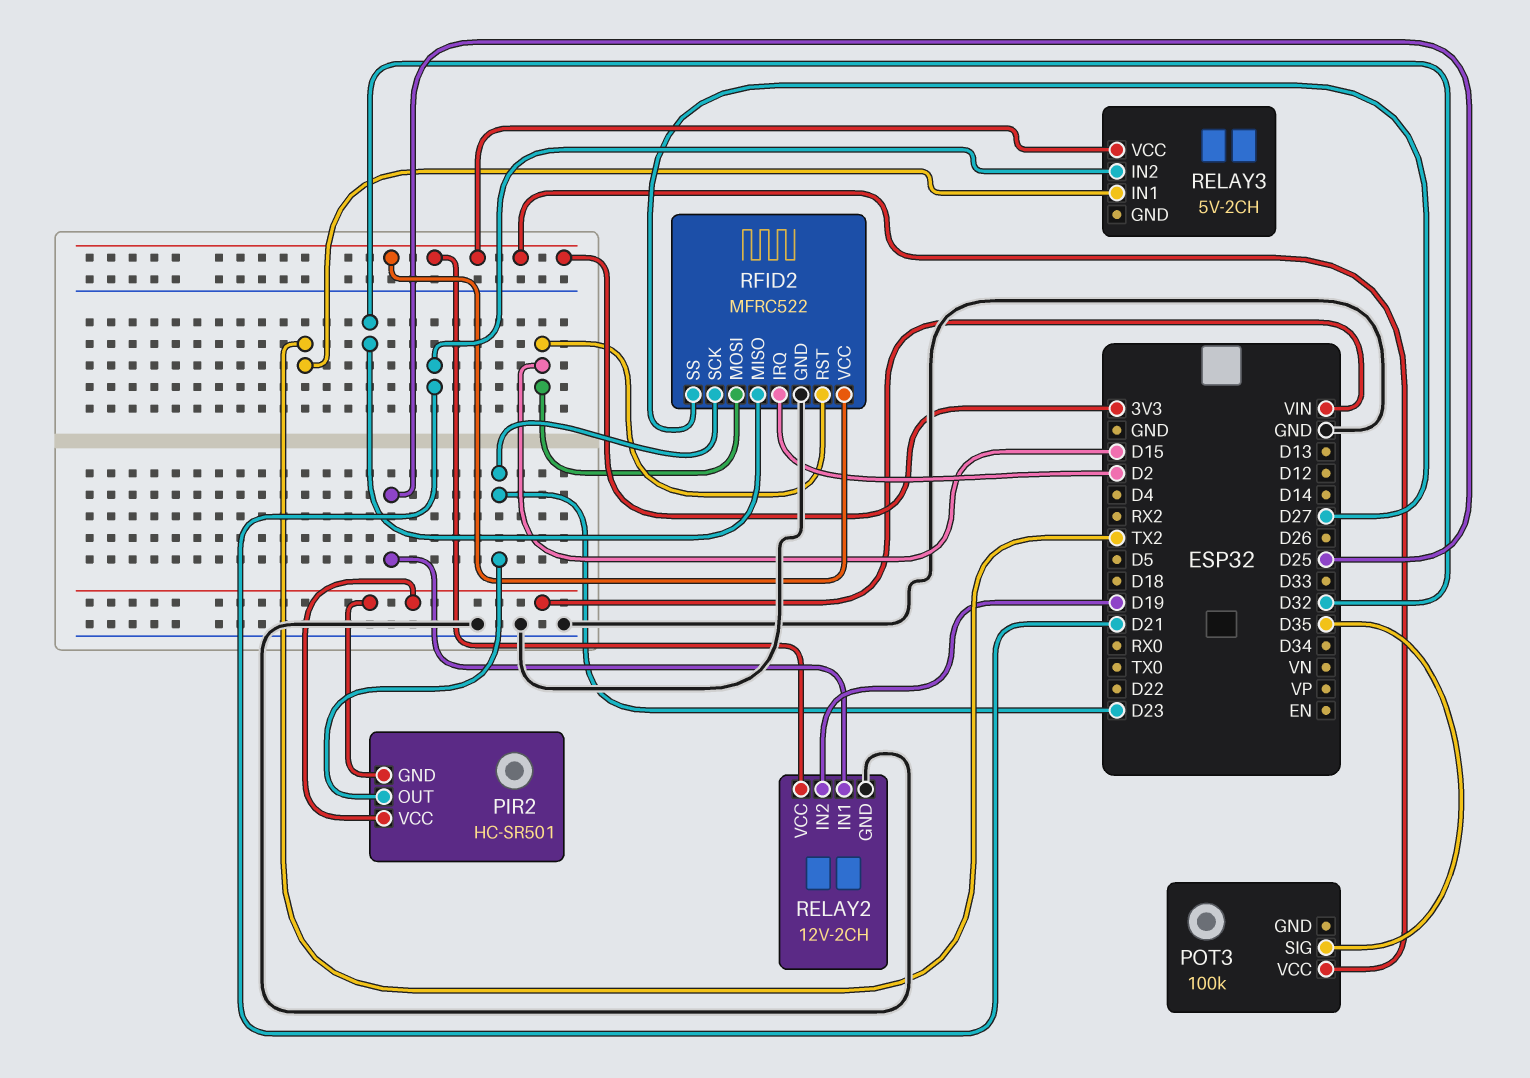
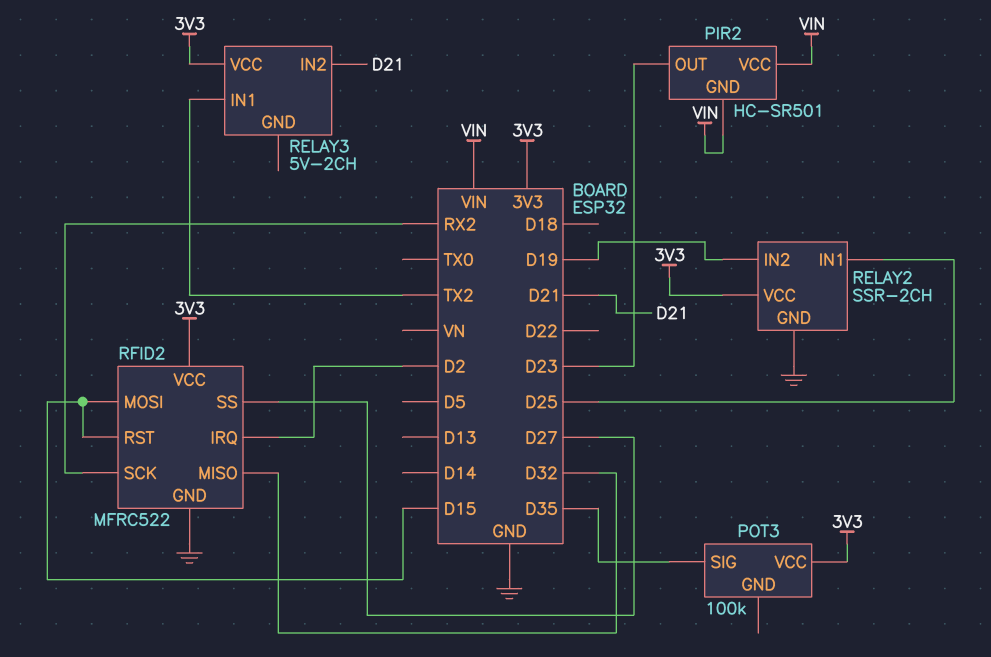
RELAY2: 12V-2CH -> SSR-2CH
RFID2 pin SCK: D23 -> RX2

